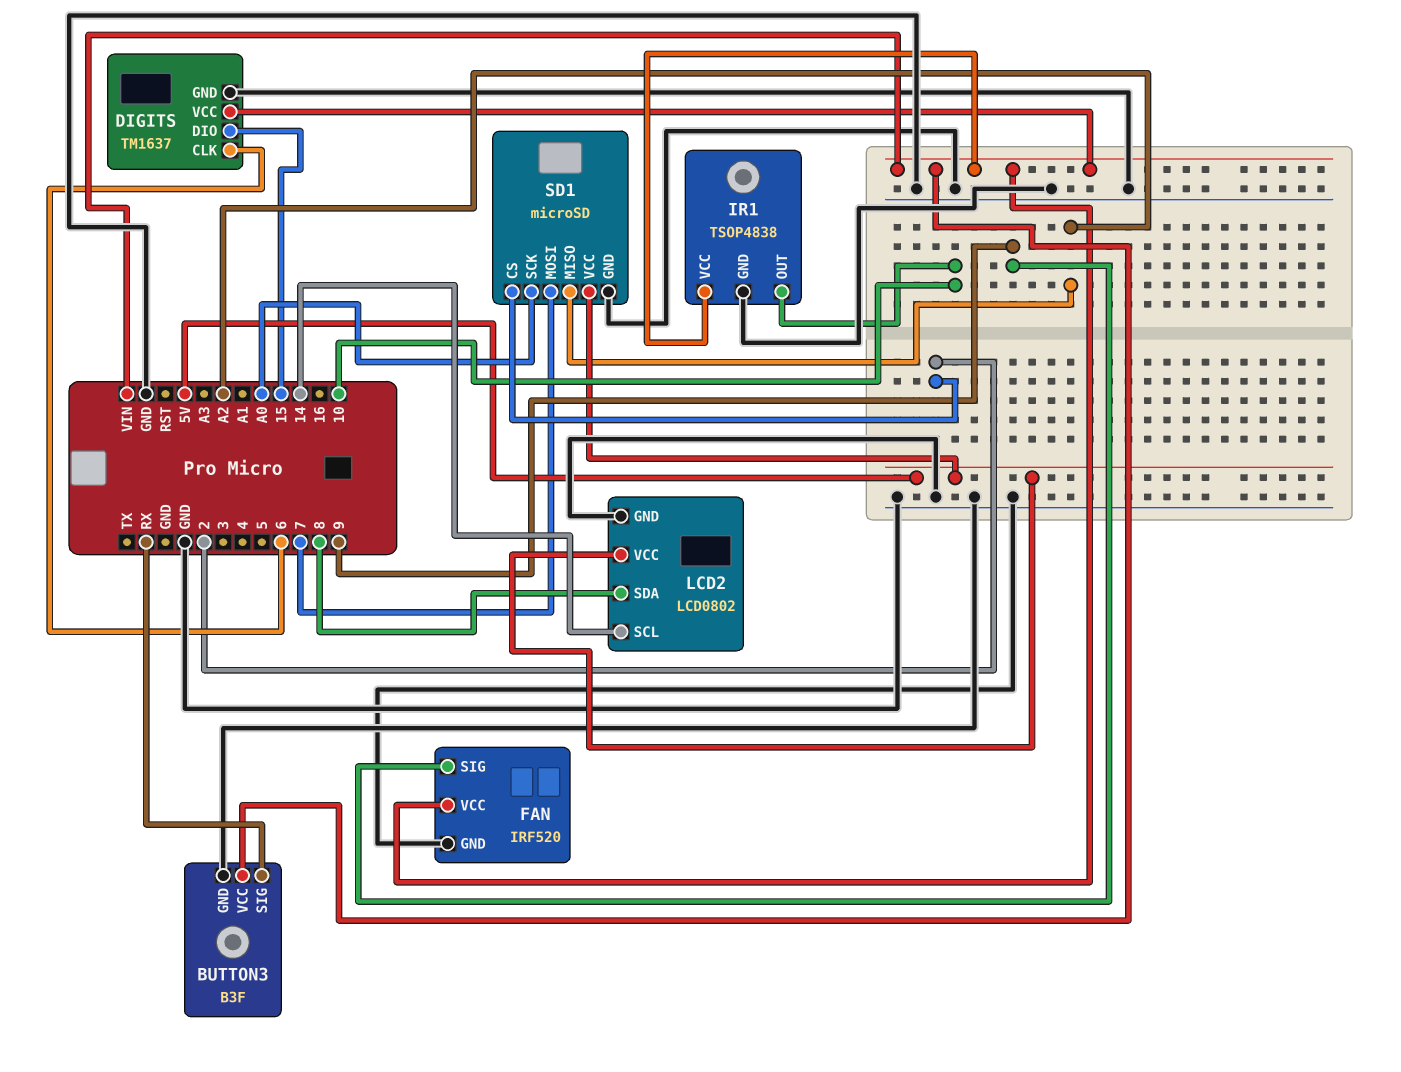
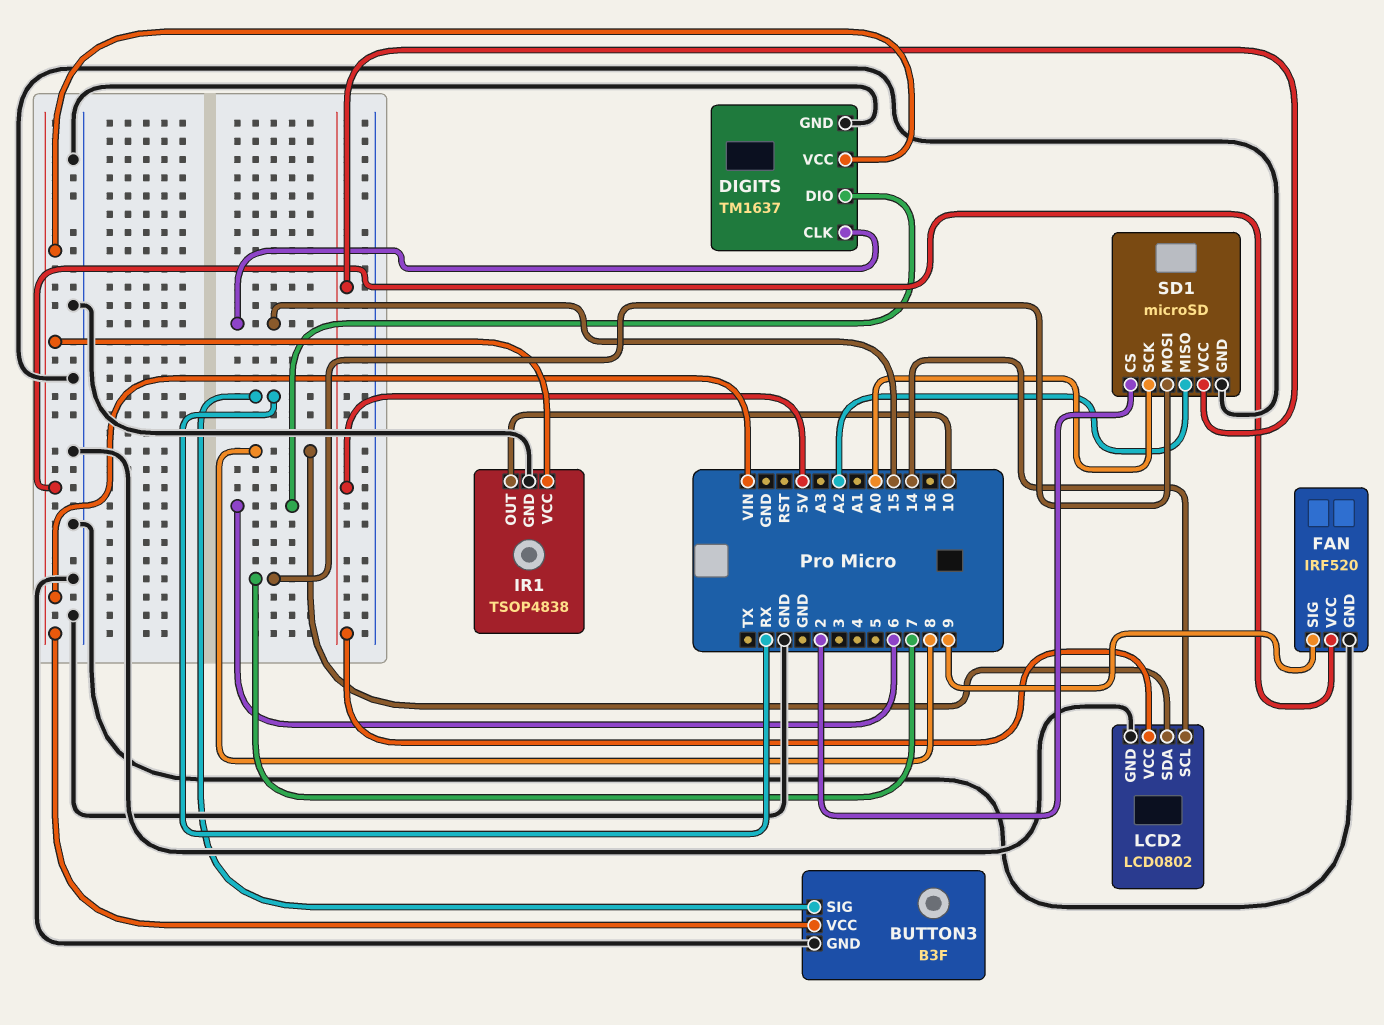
DIGITS pin CLK: 6 -> 15
DIGITS pin DIO: 15 -> 6

